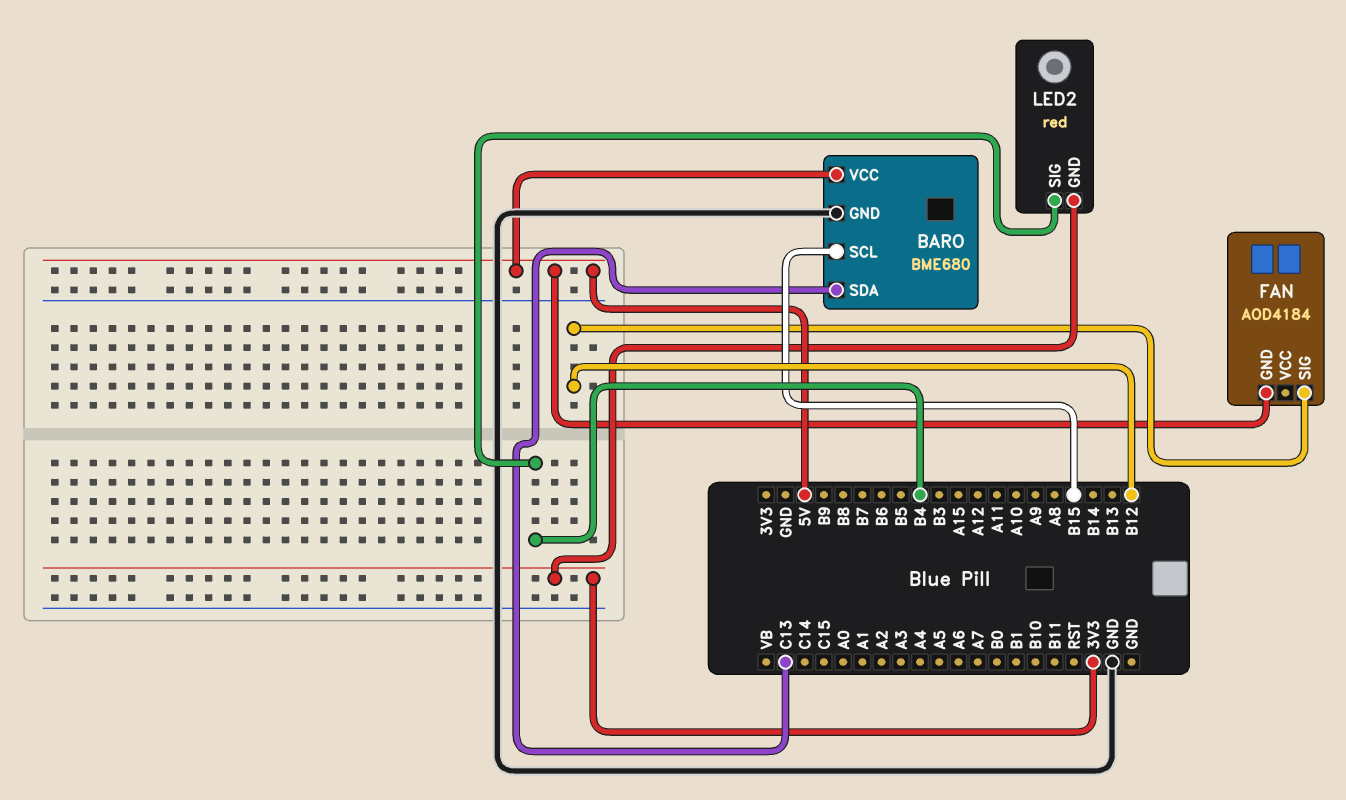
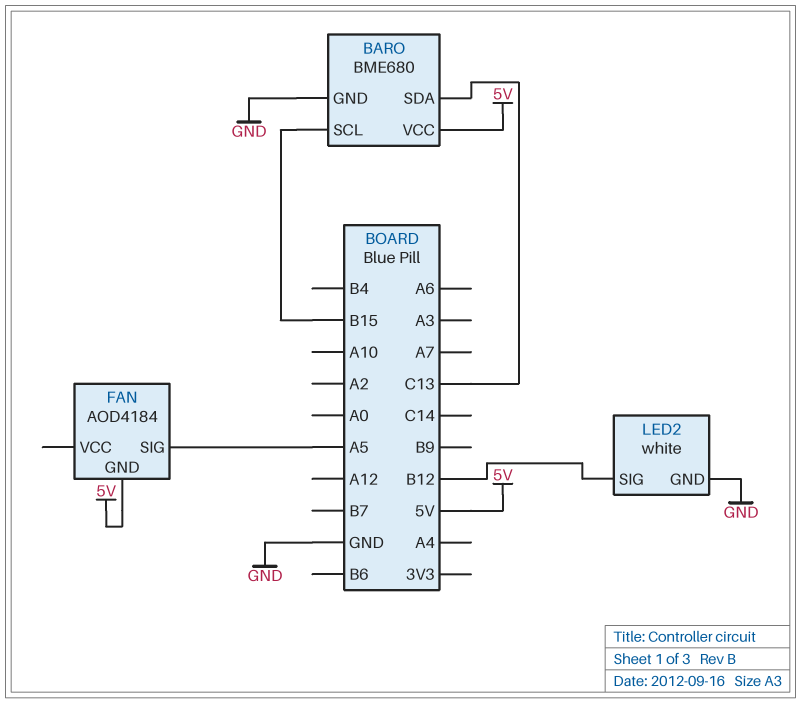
FAN pin SIG: B12 -> A5
LED2: red -> white
LED2 pin GND: 3V3 -> GND
LED2 pin SIG: B4 -> B12

